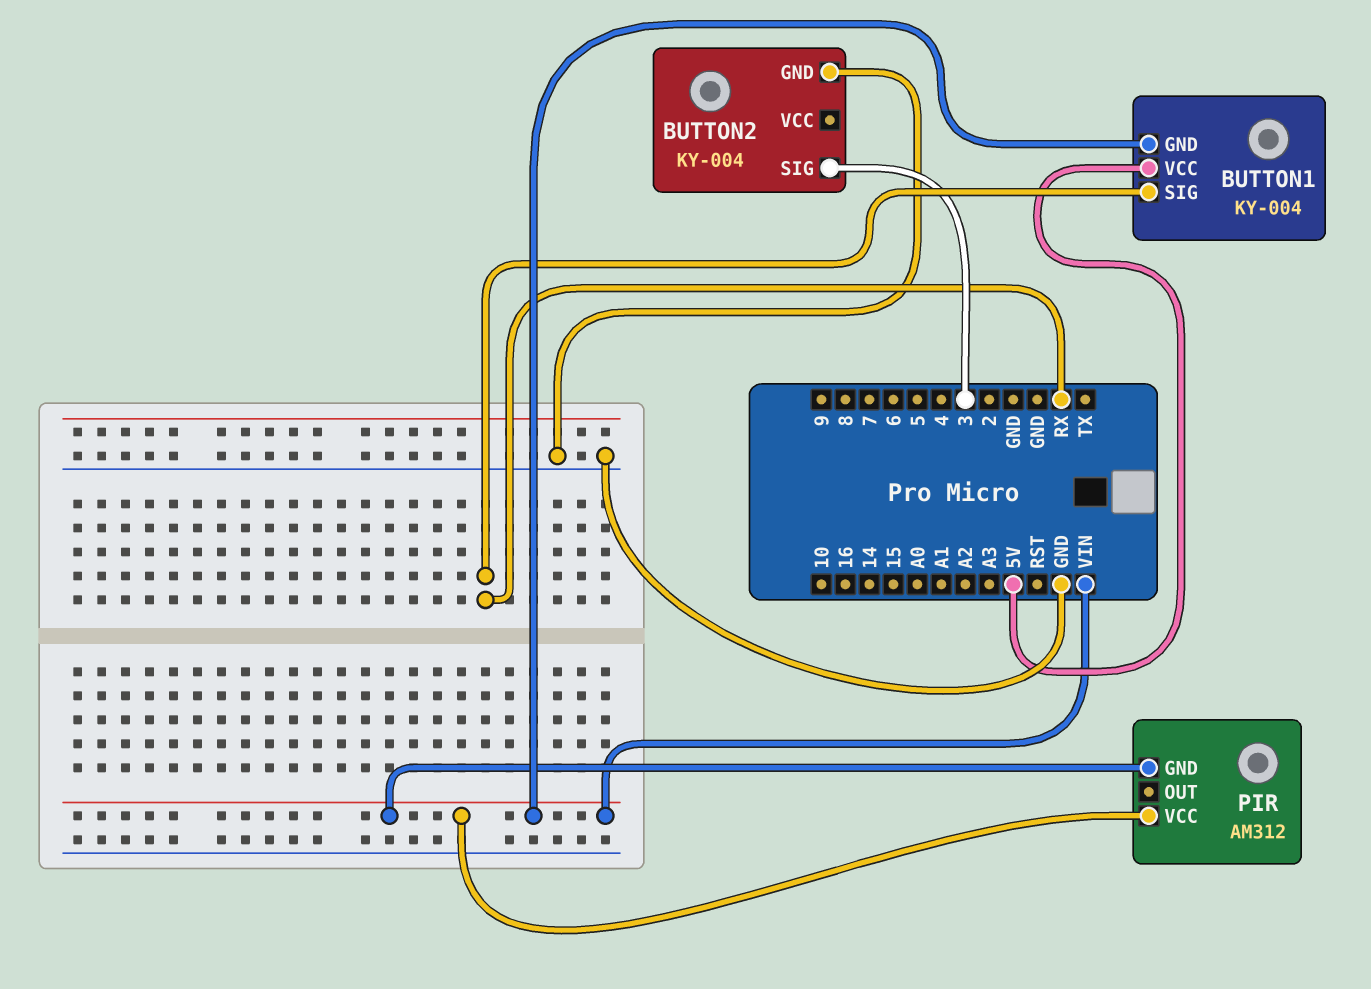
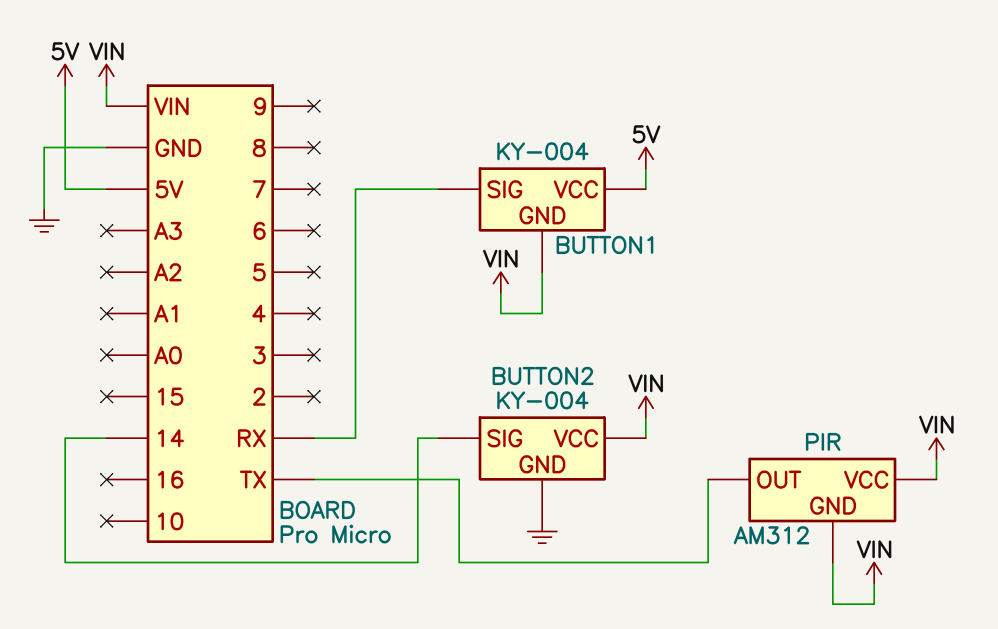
BUTTON2 pin SIG: 3 -> 14
BUTTON2 pin VCC: none -> VIN
PIR pin OUT: none -> TX

